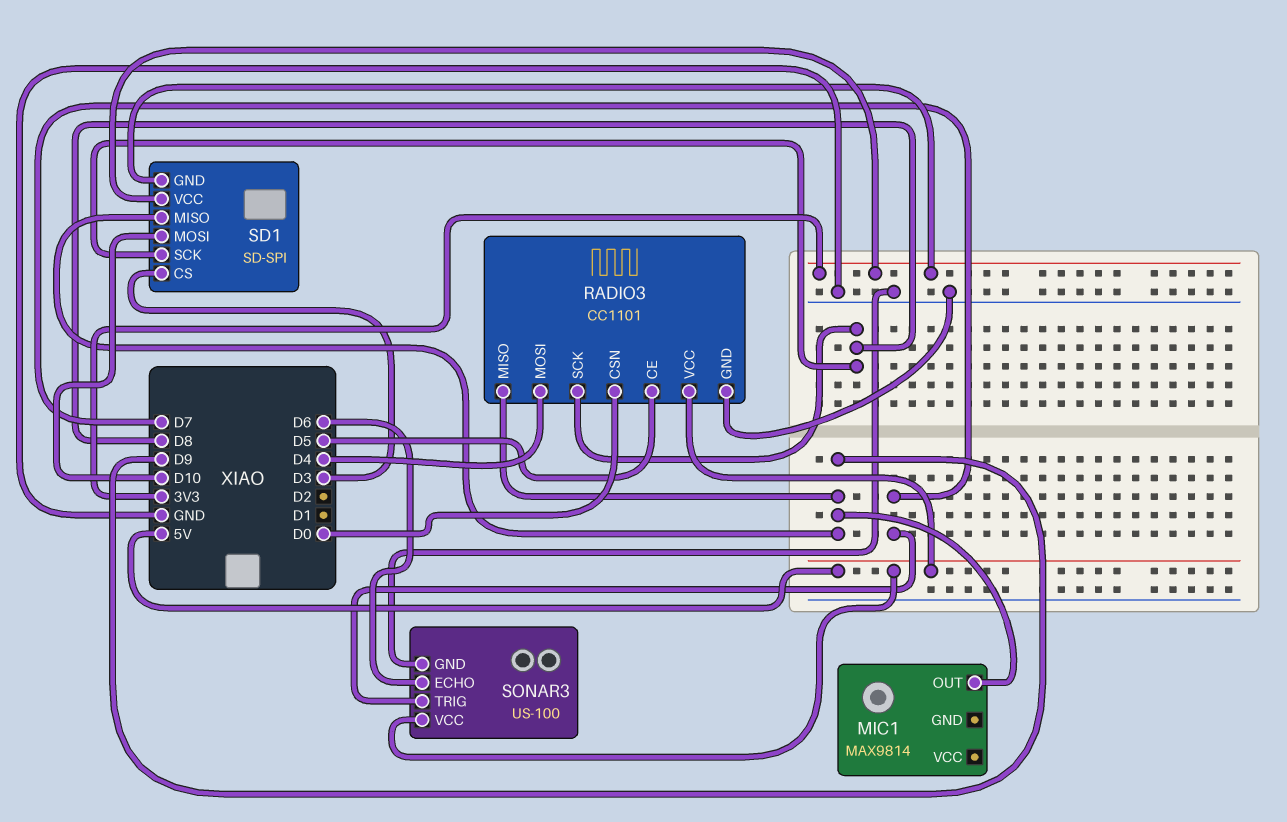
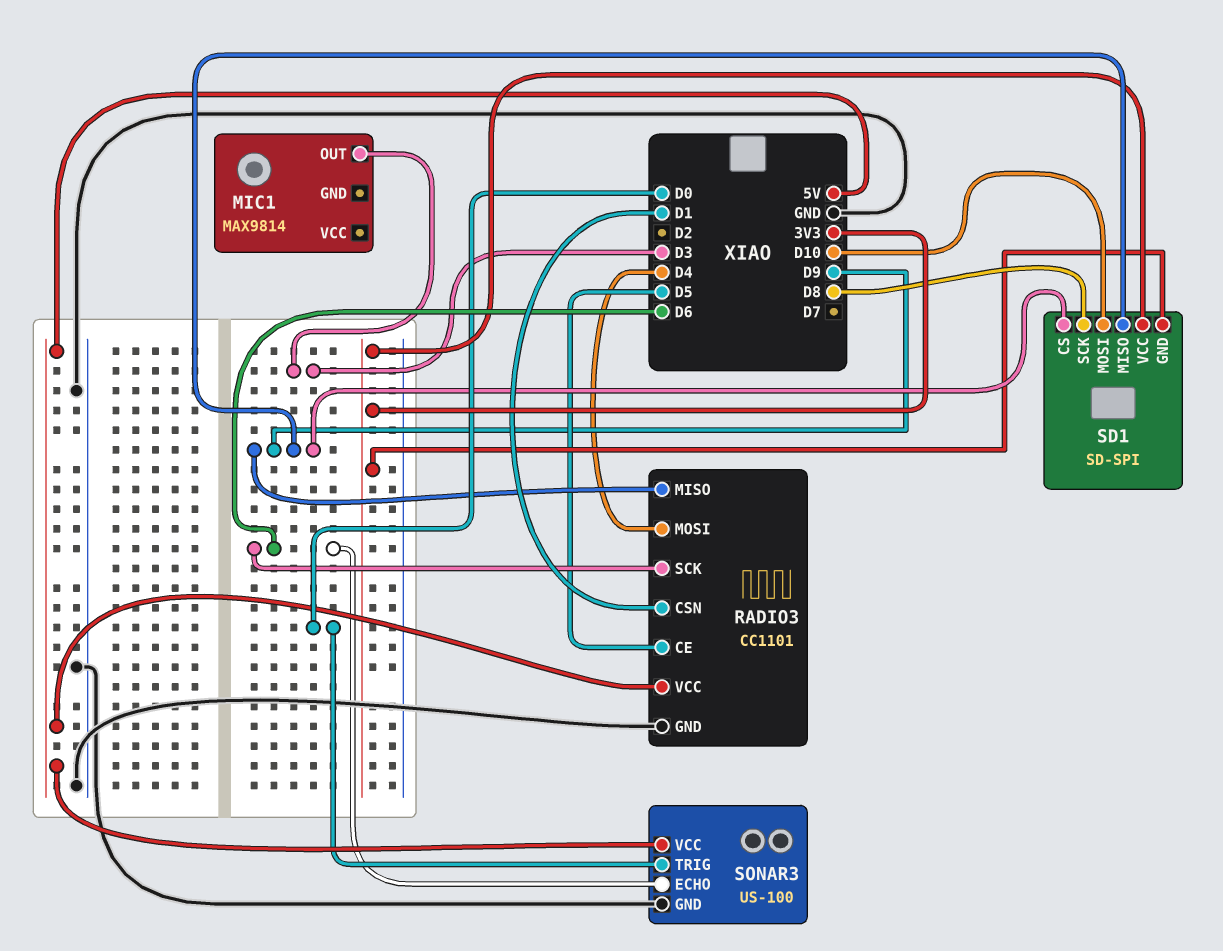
MIC1 pin OUT: D9 -> D3
RADIO3 pin CSN: D0 -> D1
RADIO3 pin SCK: D8 -> D6
SD1 pin CS: D3 -> D9
SONAR3 pin TRIG: D7 -> D0

